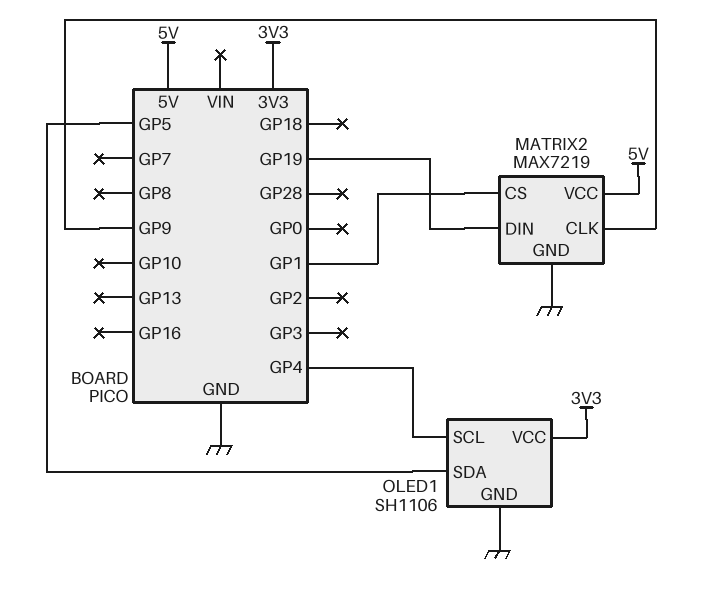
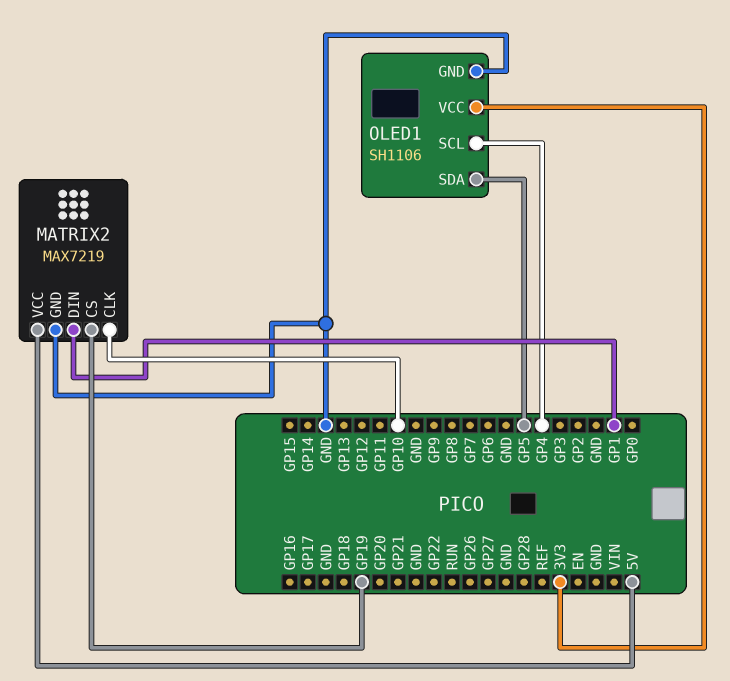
MATRIX2 pin CLK: GP9 -> GP10
MATRIX2 pin CS: GP1 -> GP19
MATRIX2 pin DIN: GP19 -> GP1

